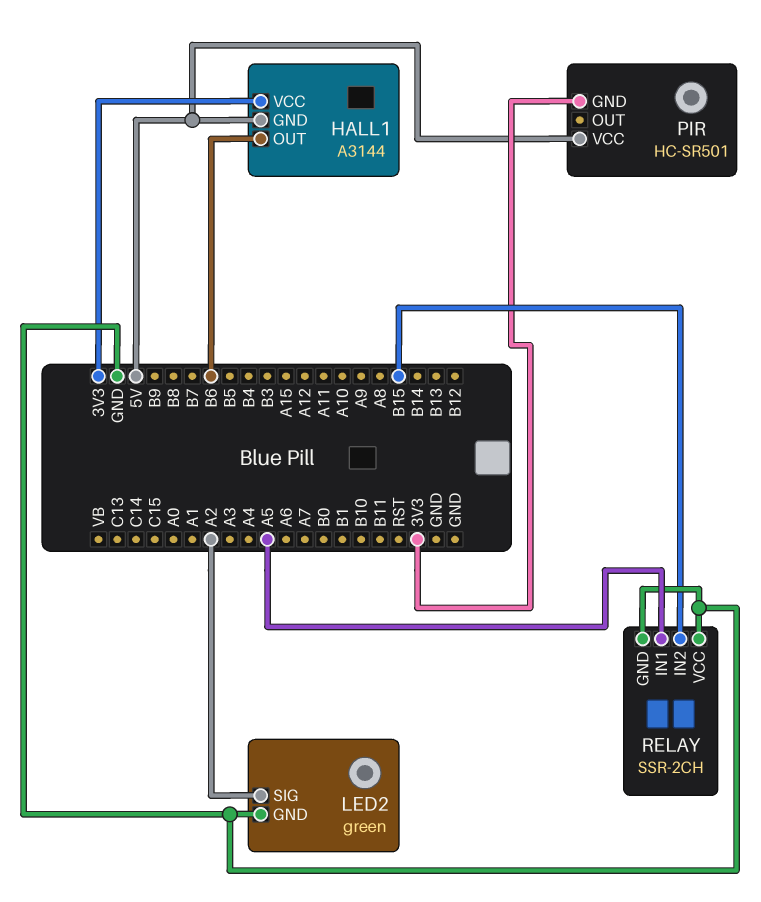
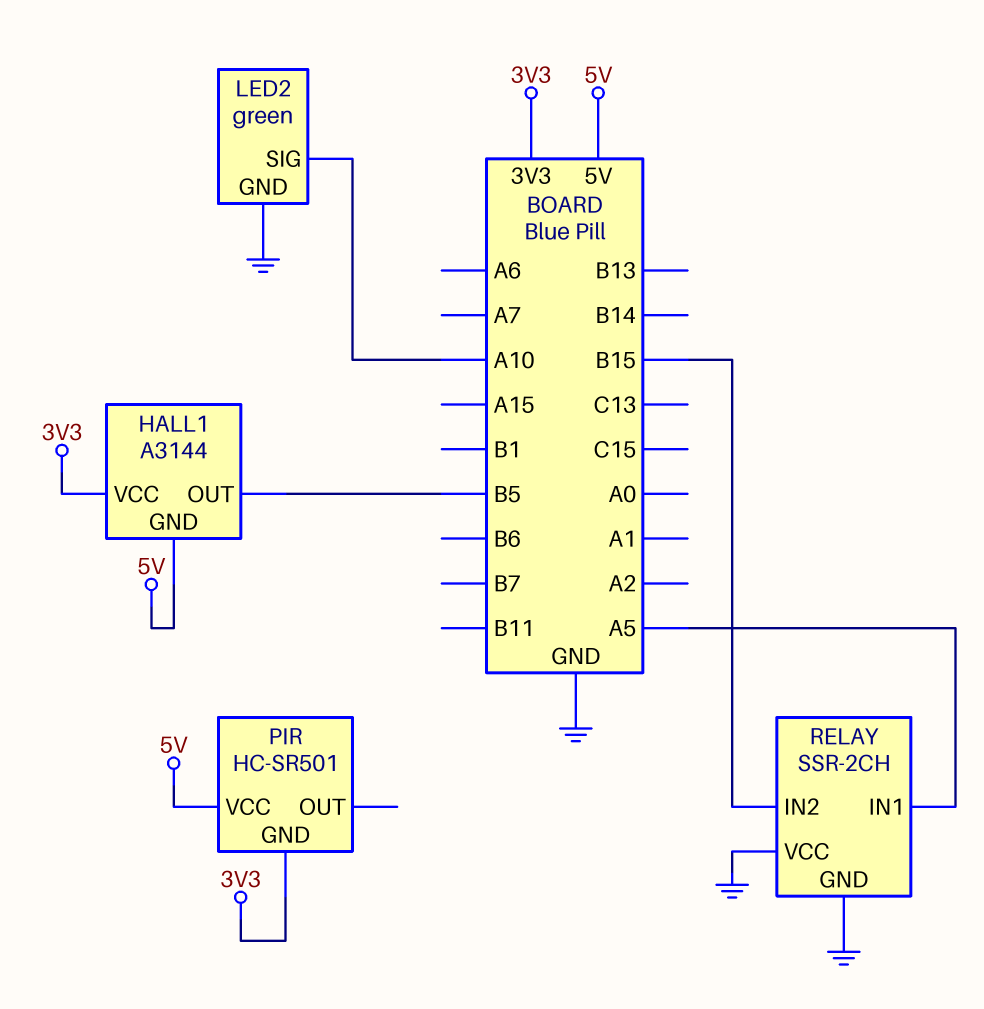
HALL1 pin OUT: B6 -> B5
LED2 pin SIG: A2 -> A10

